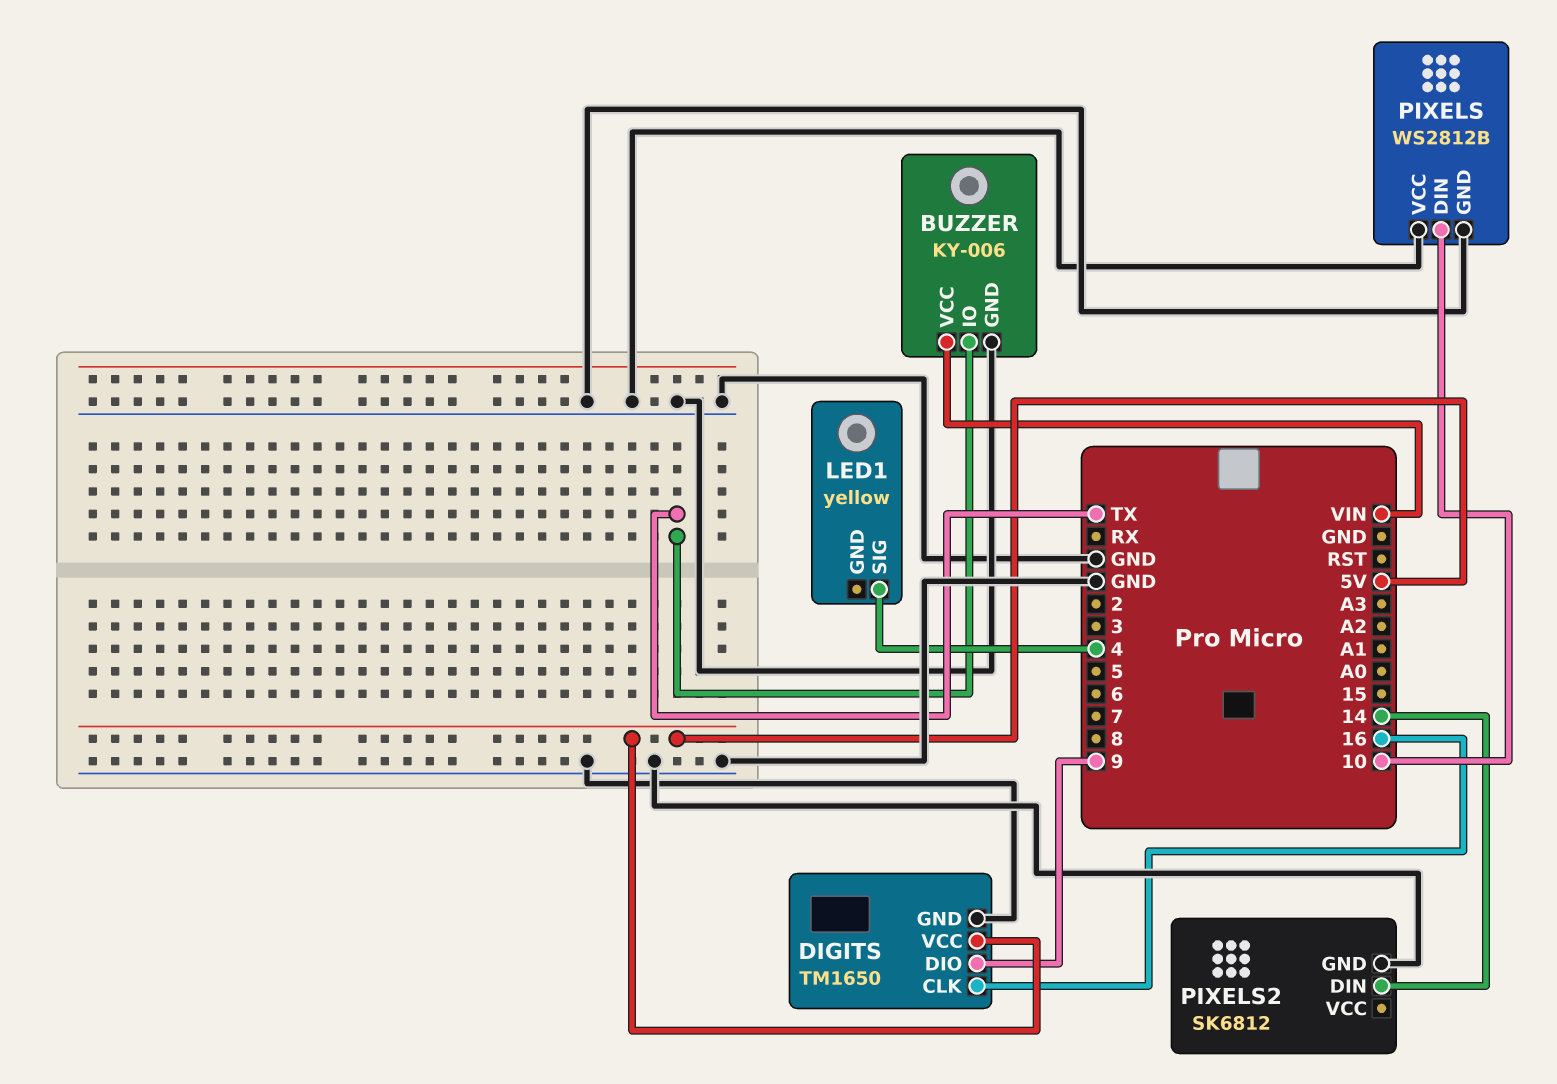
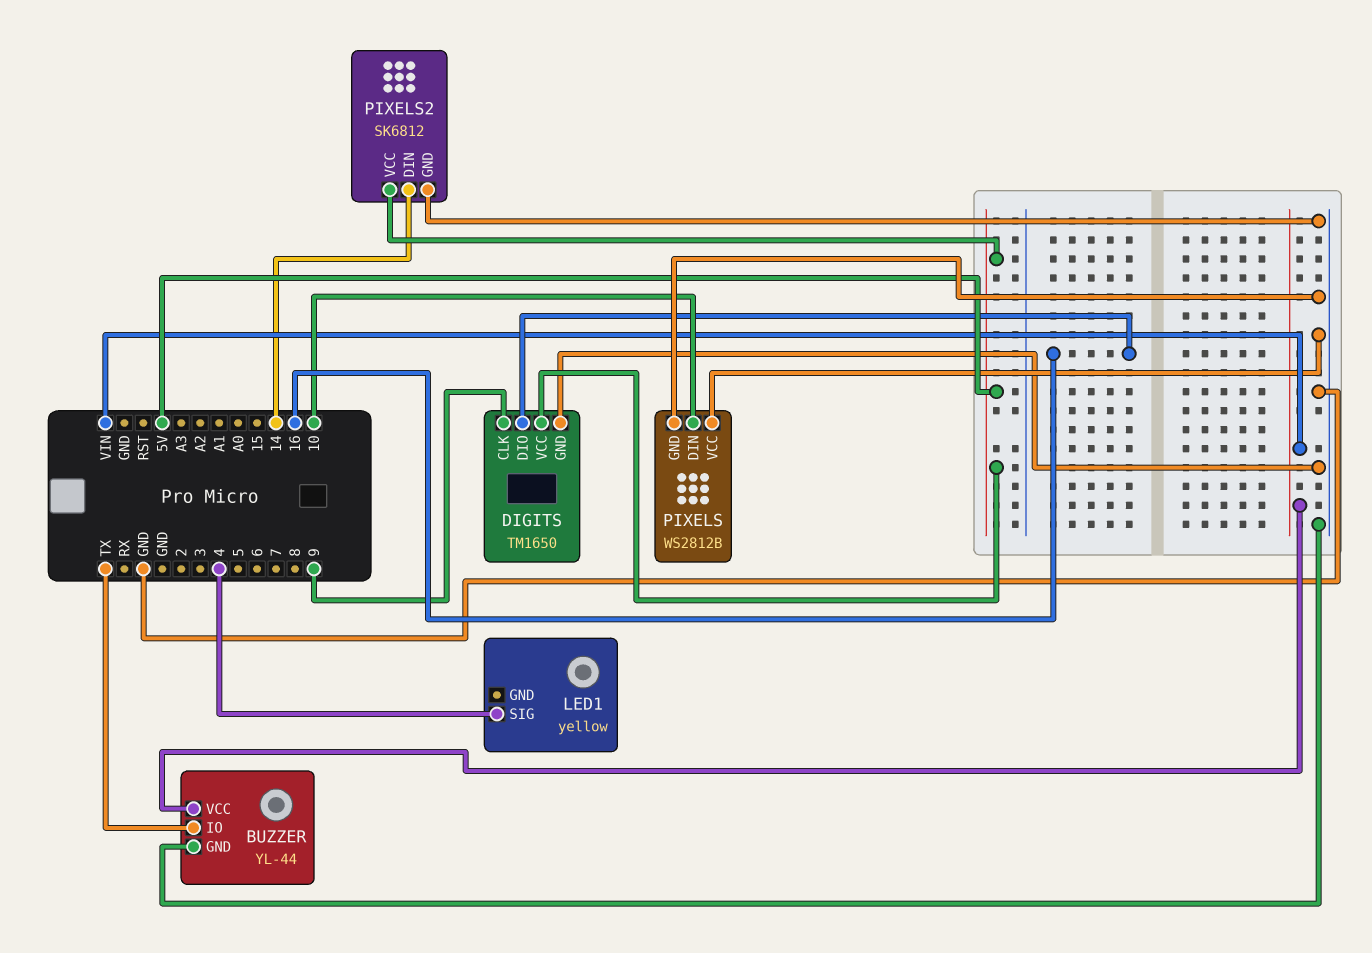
BUZZER: KY-006 -> YL-44
DIGITS pin CLK: 16 -> 9
DIGITS pin DIO: 9 -> 16
PIXELS2 pin VCC: none -> 5V

